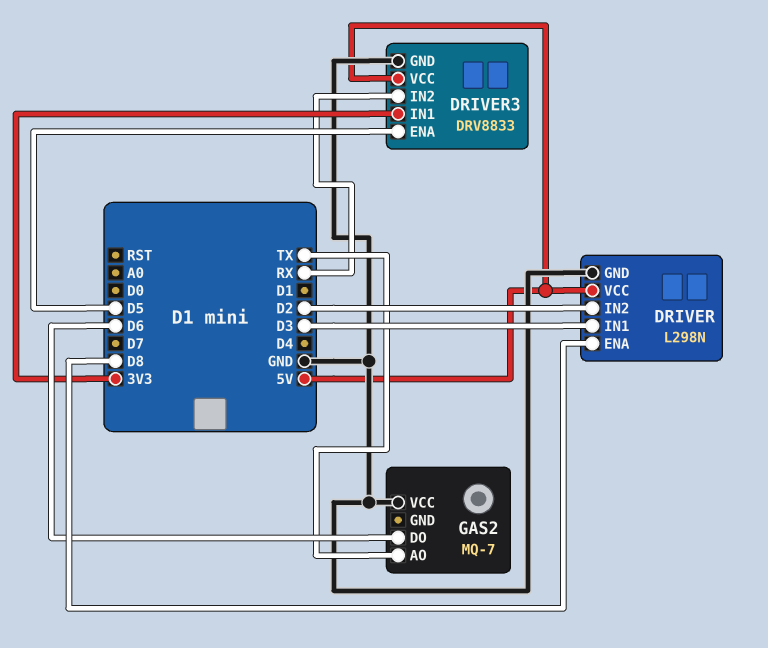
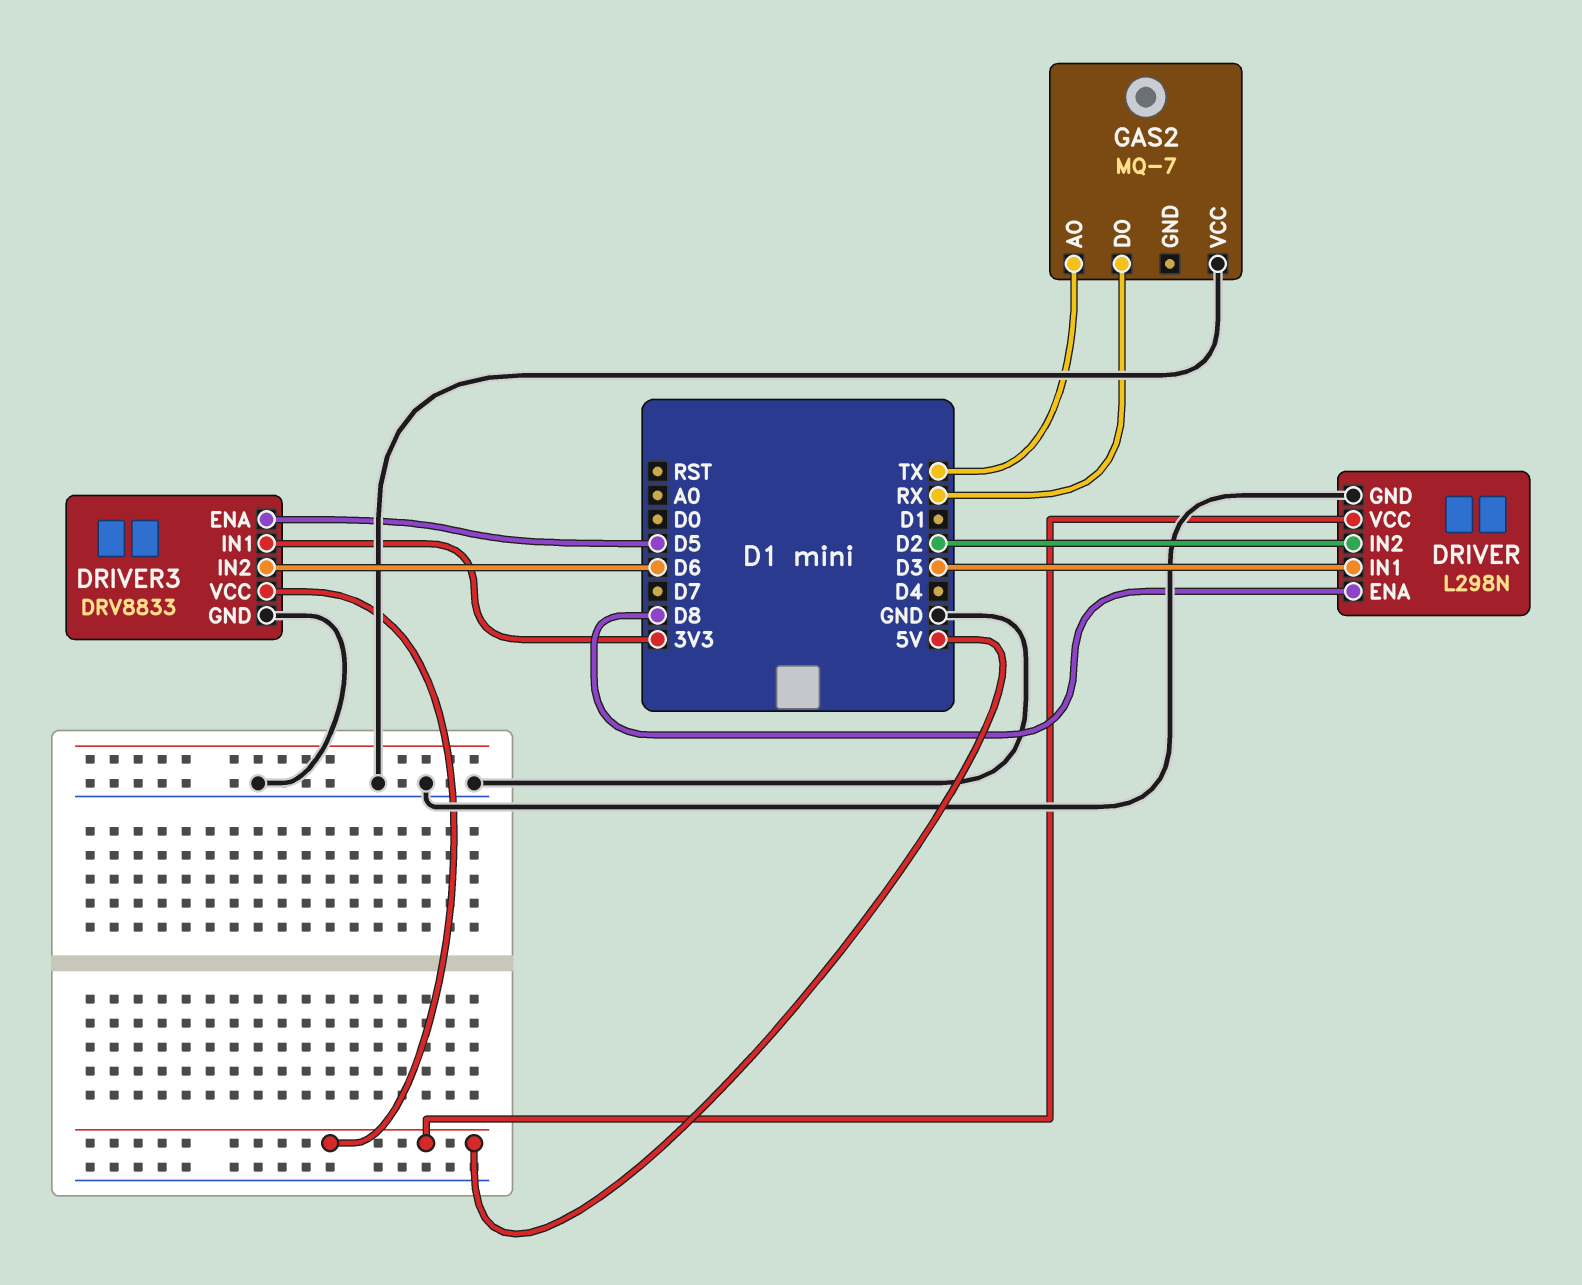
DRIVER3 pin IN2: RX -> D6
GAS2 pin DO: D6 -> RX

